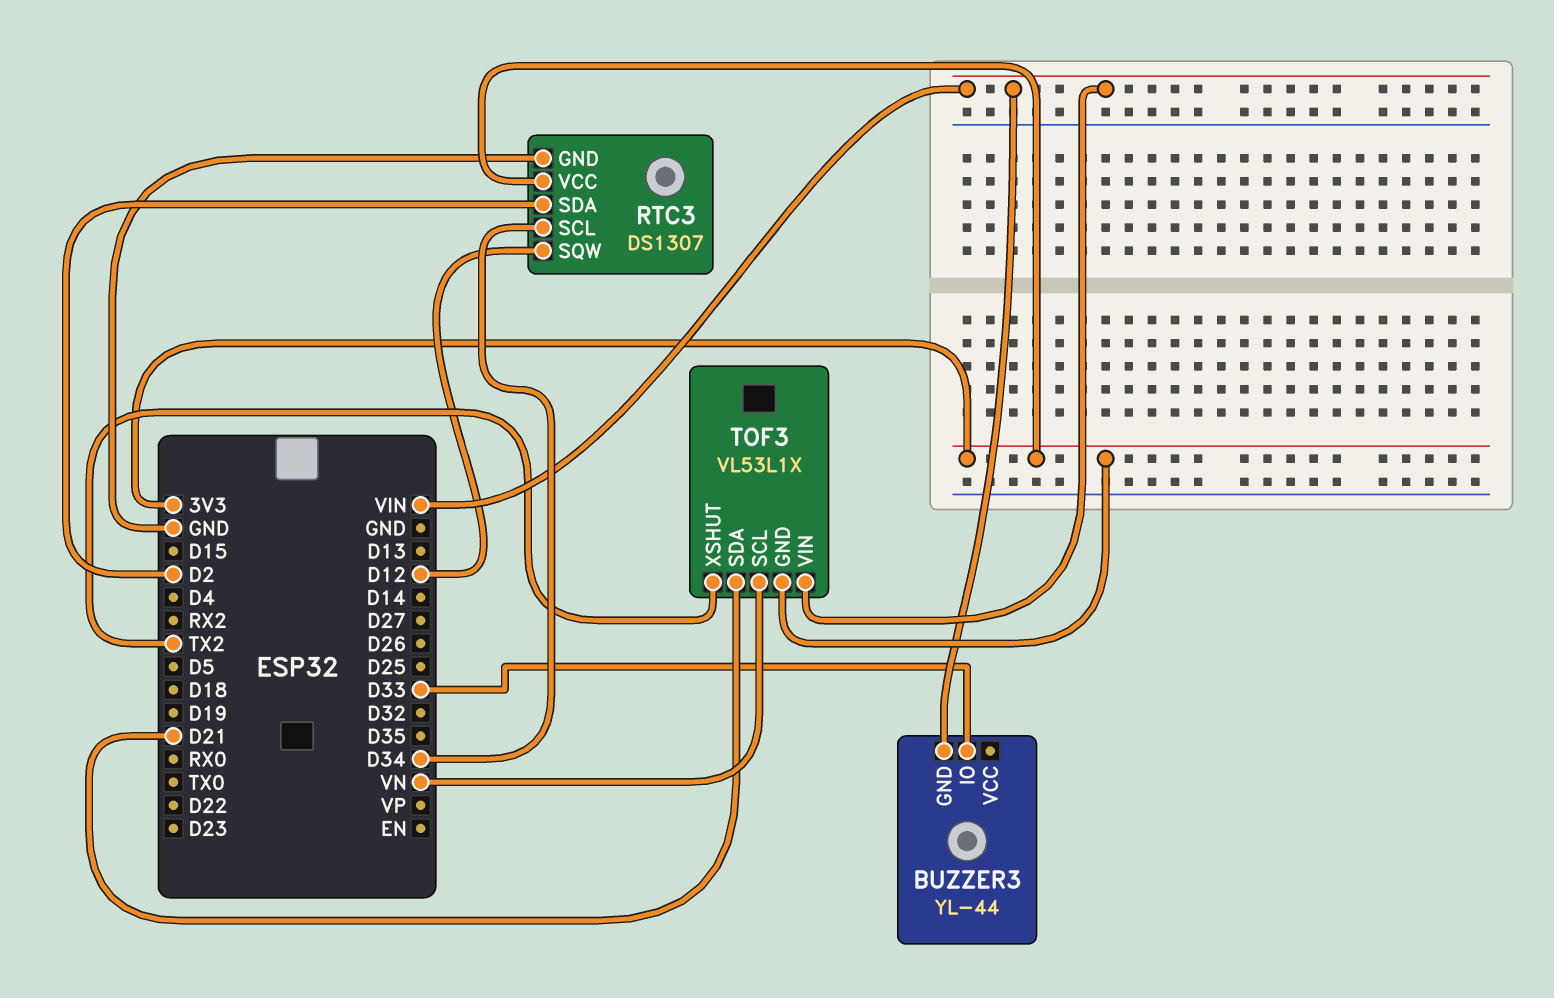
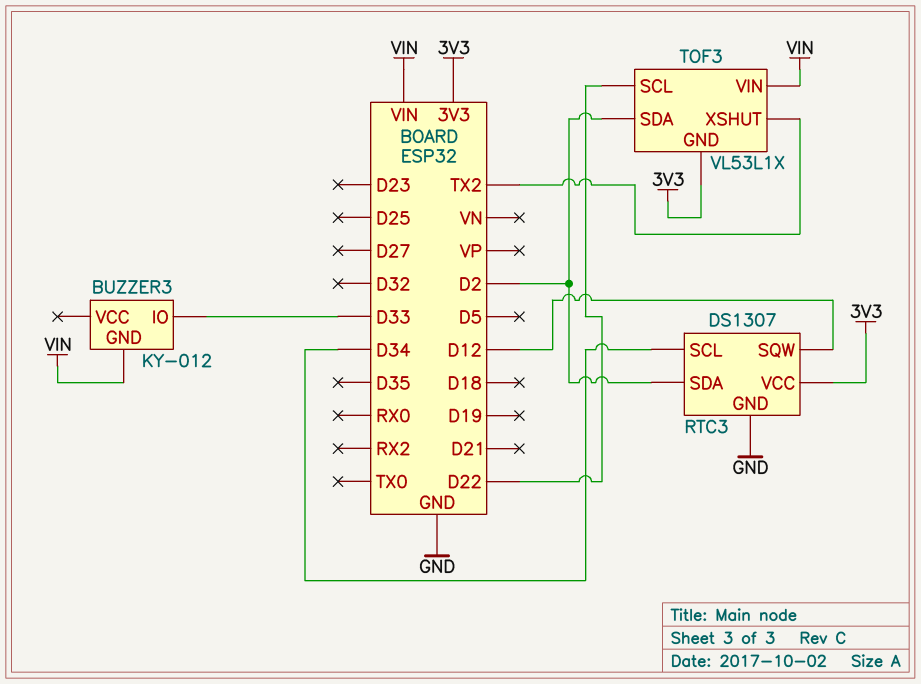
BUZZER3: YL-44 -> KY-012
TOF3 pin SCL: VN -> D22
TOF3 pin SDA: D21 -> D2

